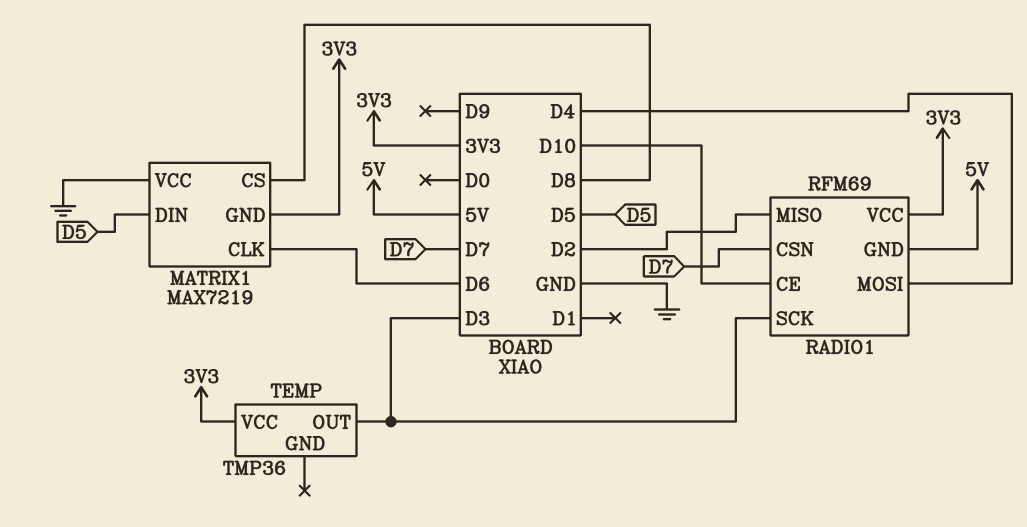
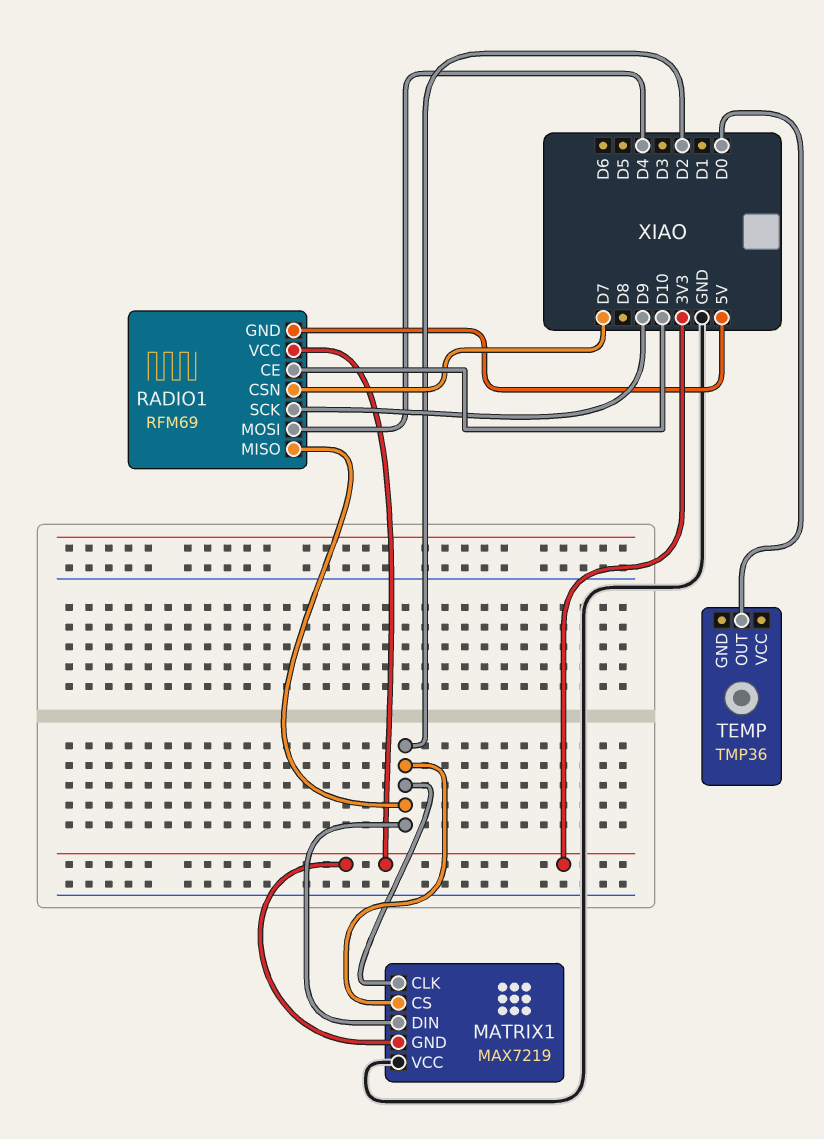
MATRIX1 pin CLK: D6 -> D2
MATRIX1 pin CS: D8 -> D2
MATRIX1 pin DIN: D5 -> D2
RADIO1 pin SCK: D3 -> D9
TEMP pin OUT: D3 -> D0
TEMP pin VCC: 3V3 -> none

